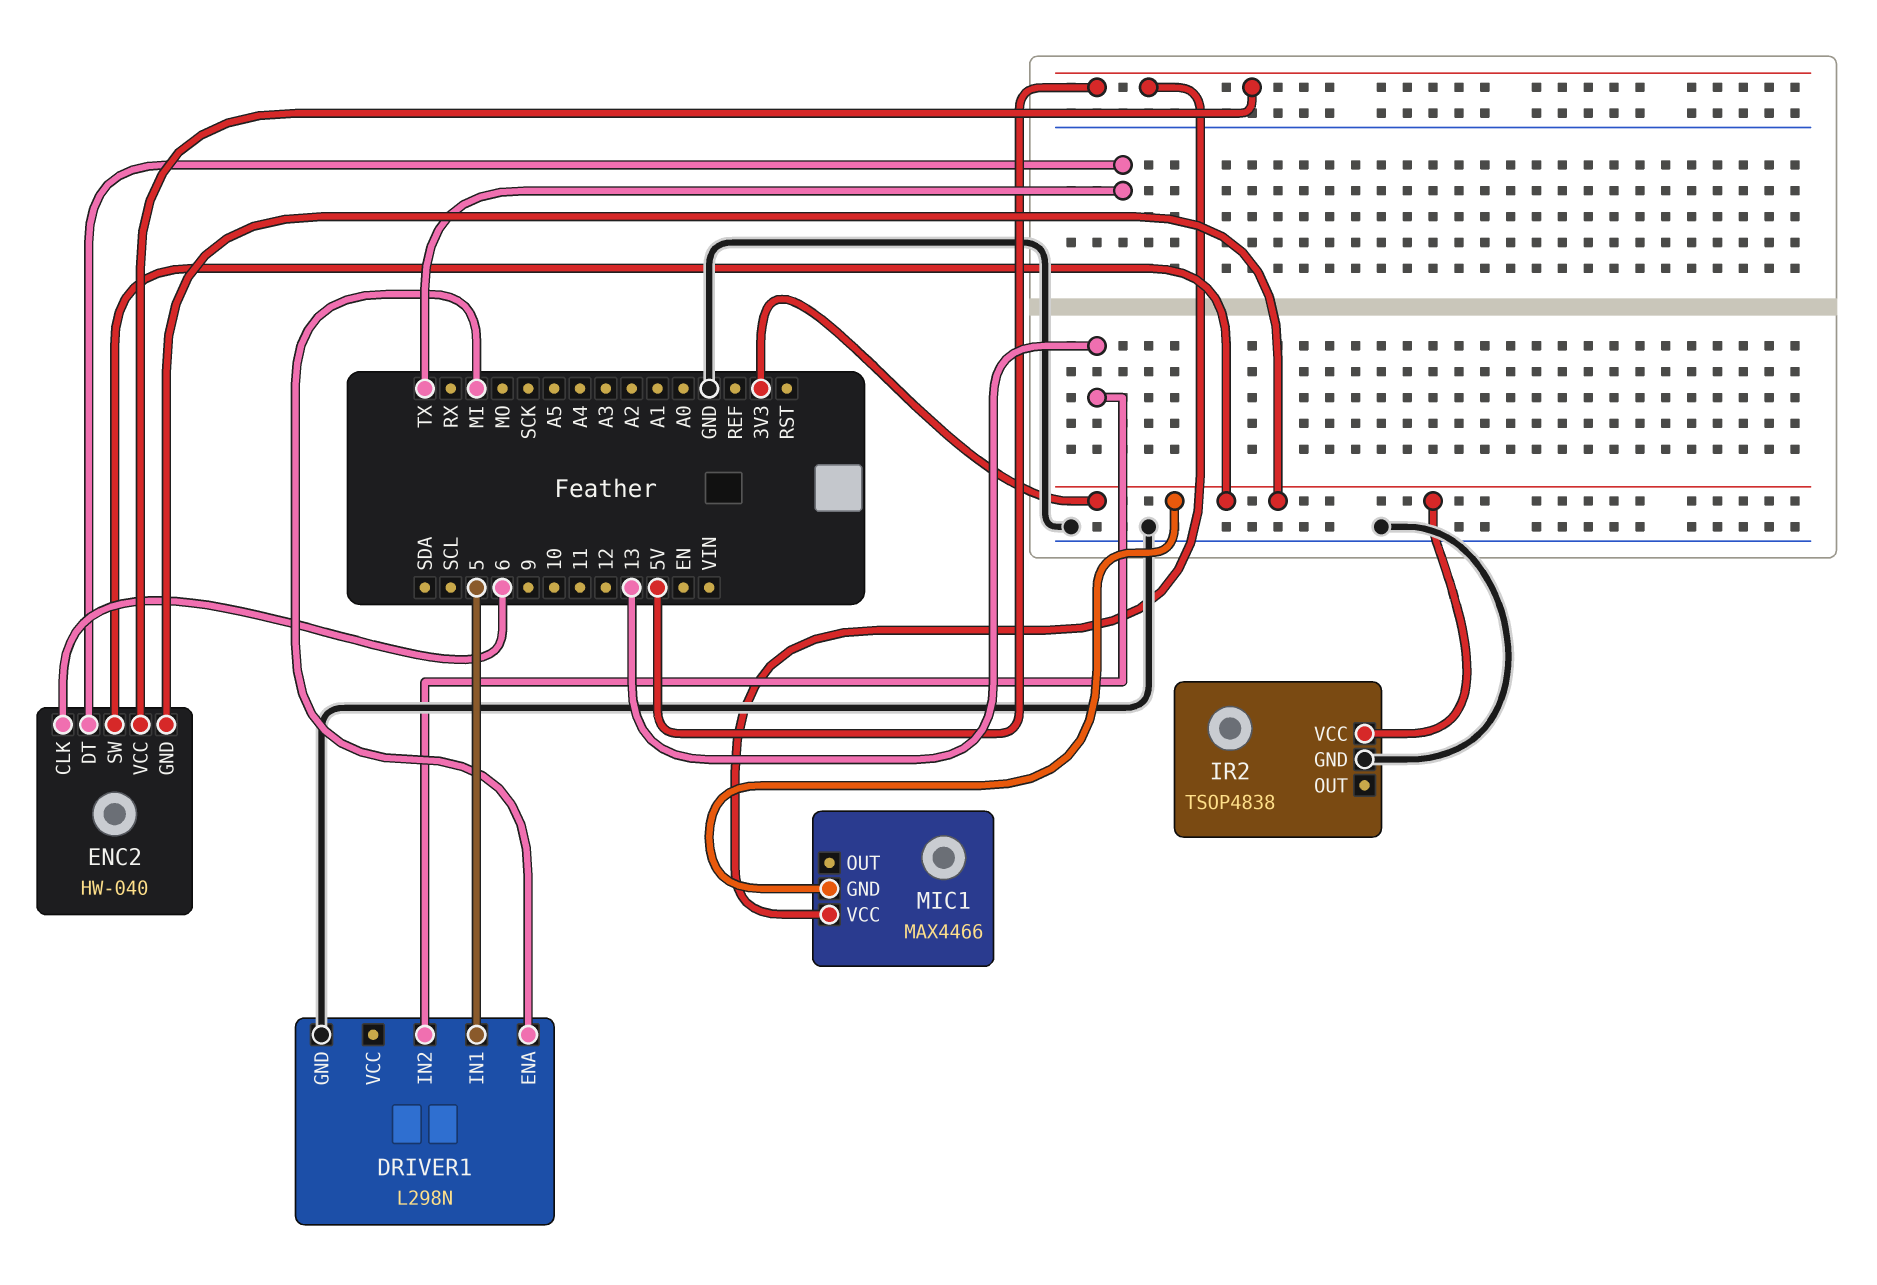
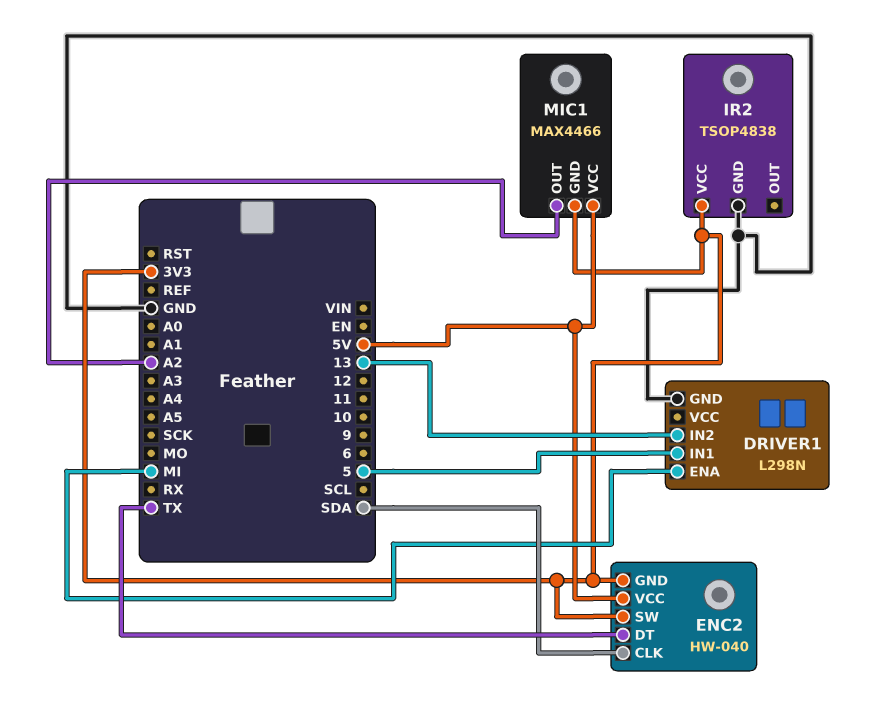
ENC2 pin CLK: 6 -> SDA
MIC1 pin OUT: none -> A2

